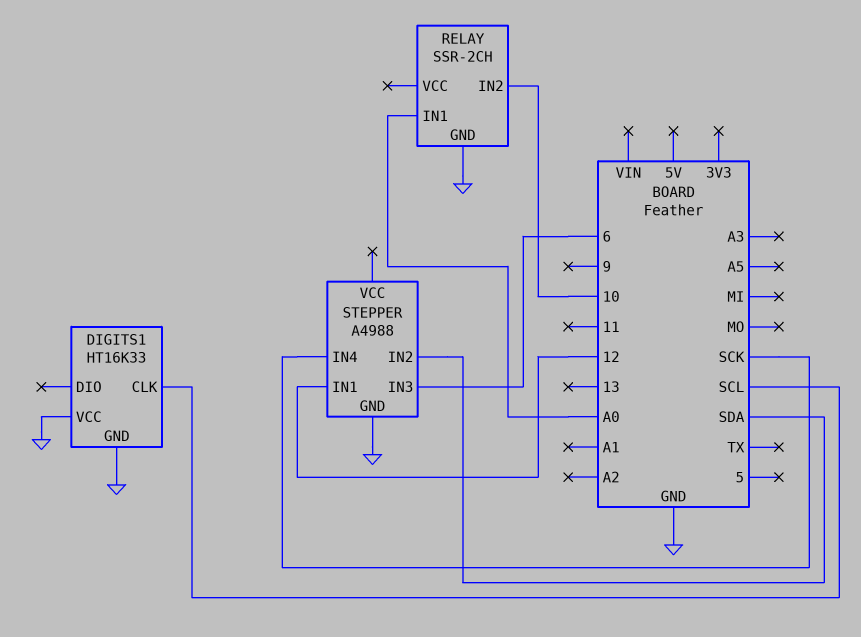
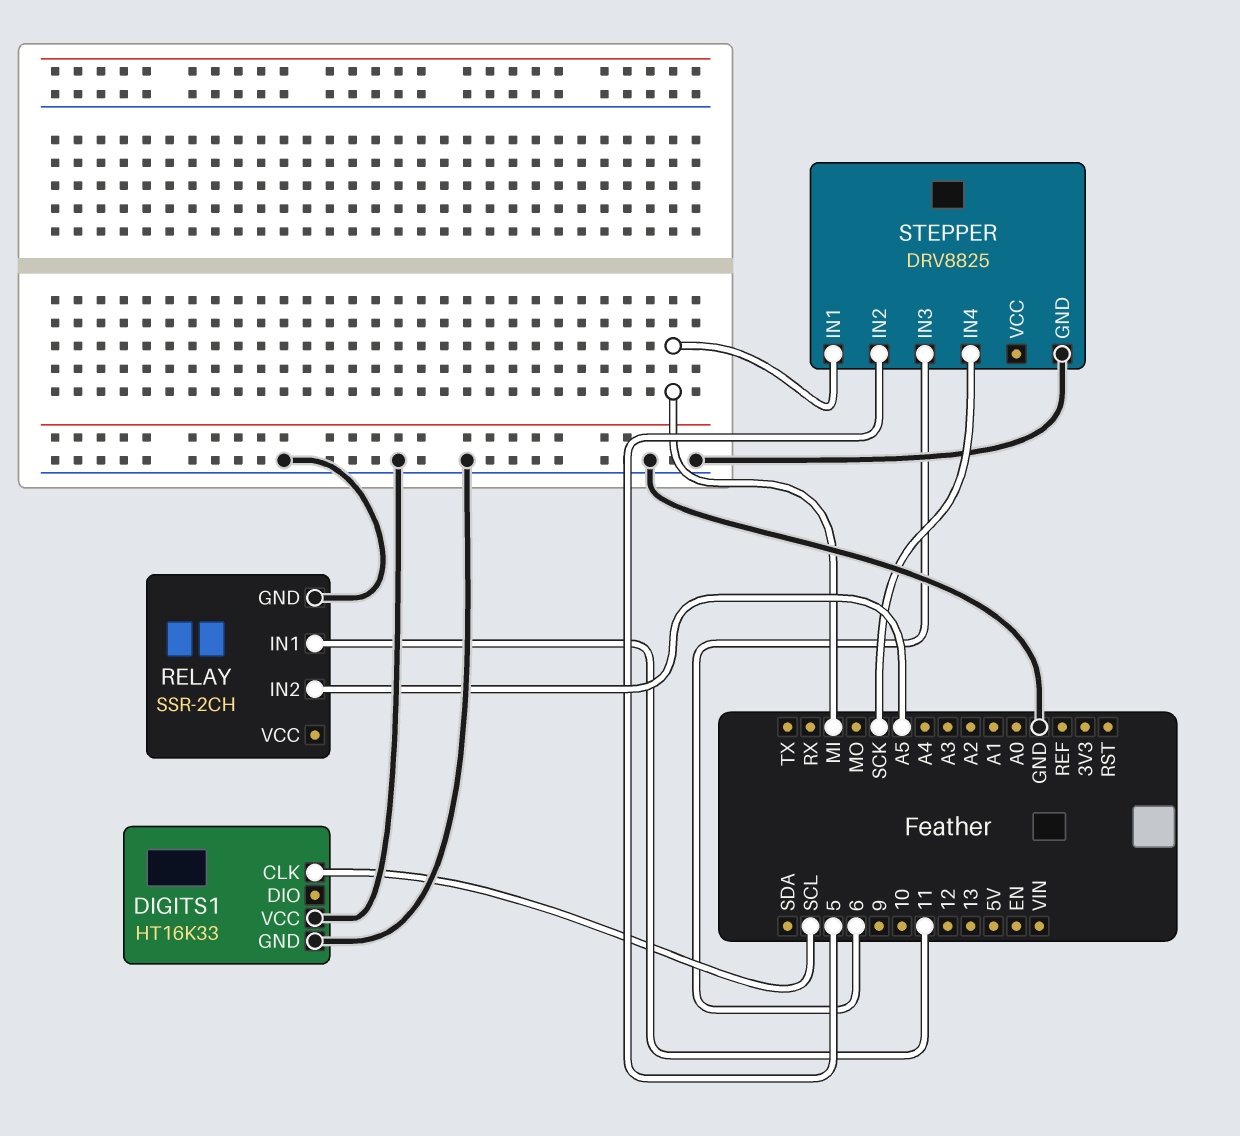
RELAY pin IN1: A0 -> 11
RELAY pin IN2: 10 -> A5
STEPPER: A4988 -> DRV8825
STEPPER pin IN1: 12 -> MI
STEPPER pin IN2: SDA -> 5

